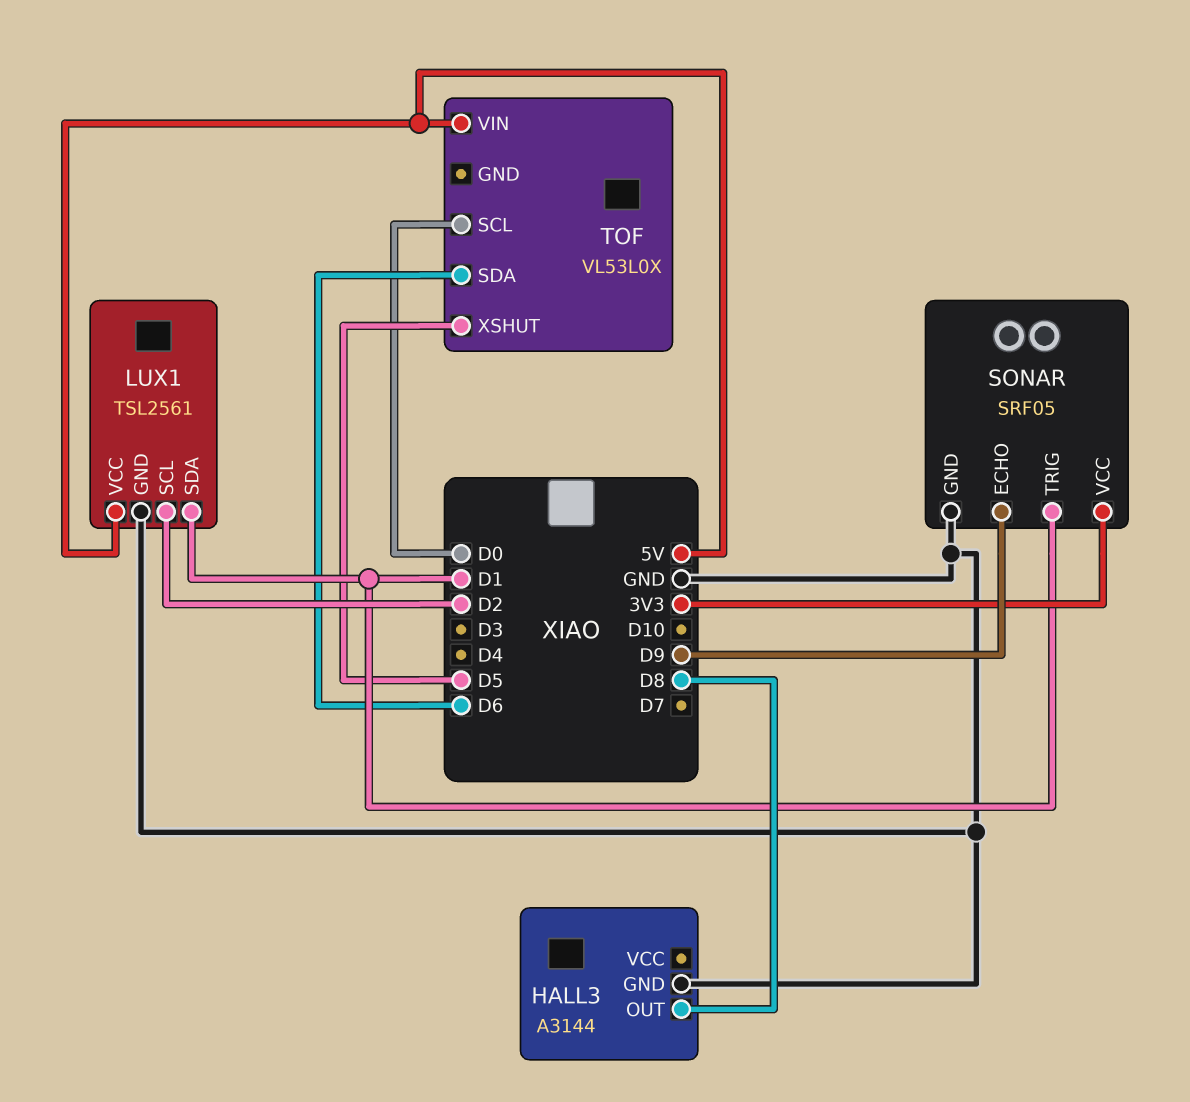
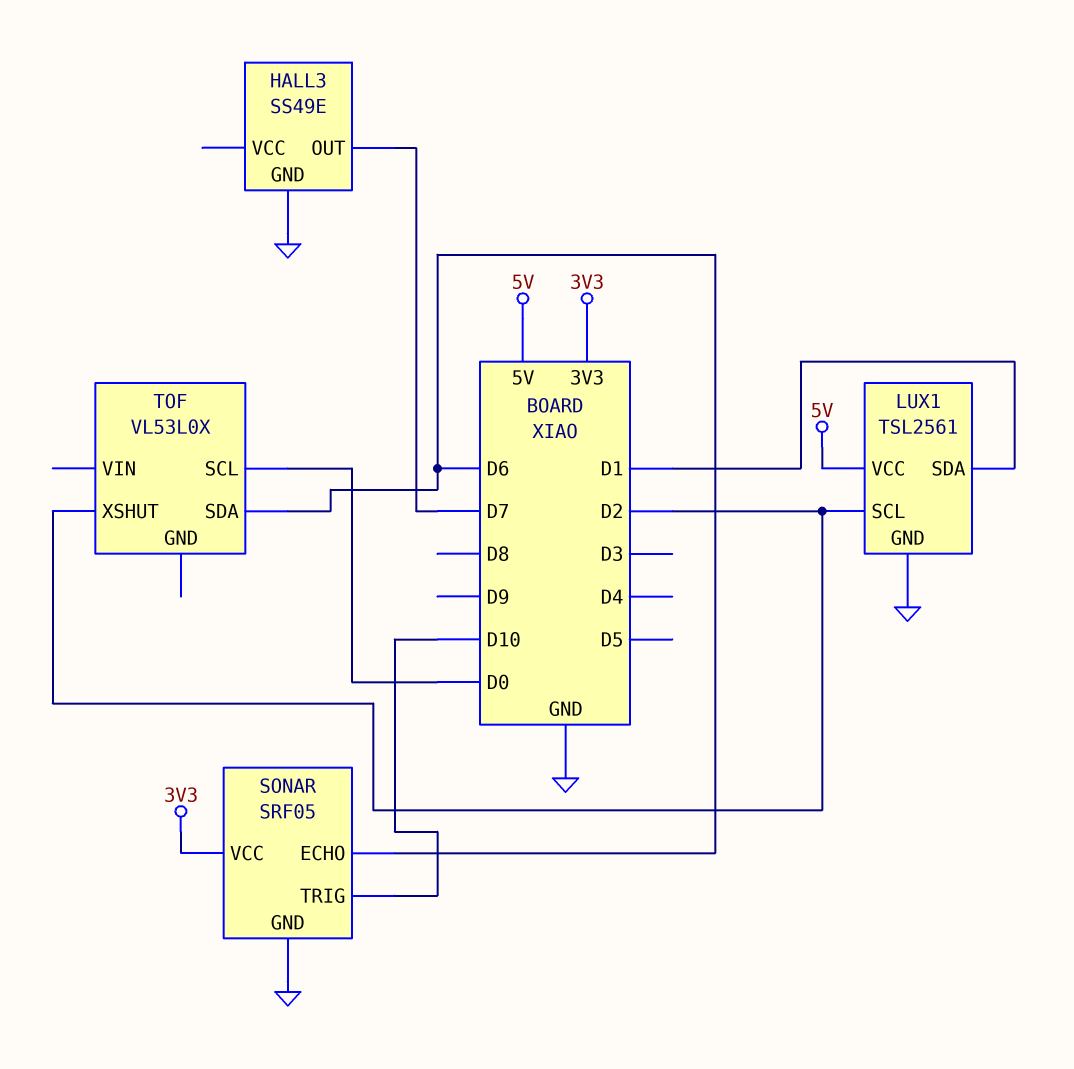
HALL3: A3144 -> SS49E
HALL3 pin OUT: D8 -> D7
SONAR pin ECHO: D9 -> D6
SONAR pin TRIG: D1 -> D10
TOF pin VIN: 5V -> none
TOF pin XSHUT: D5 -> D2

